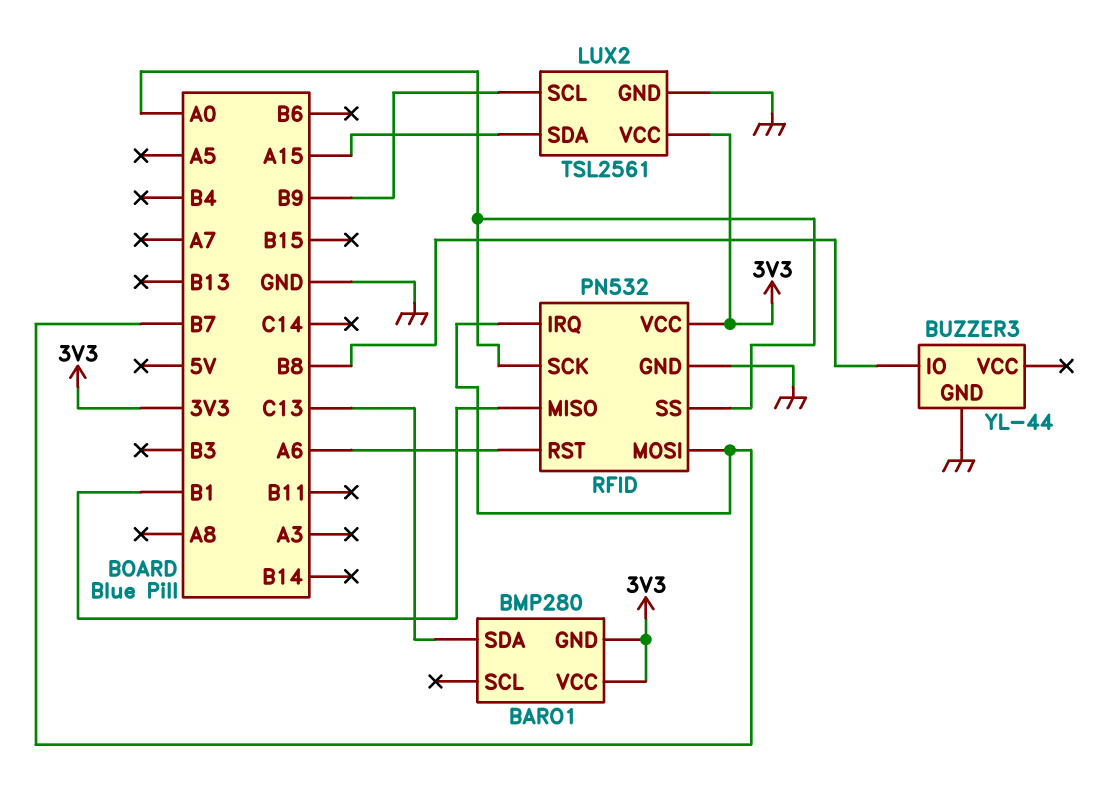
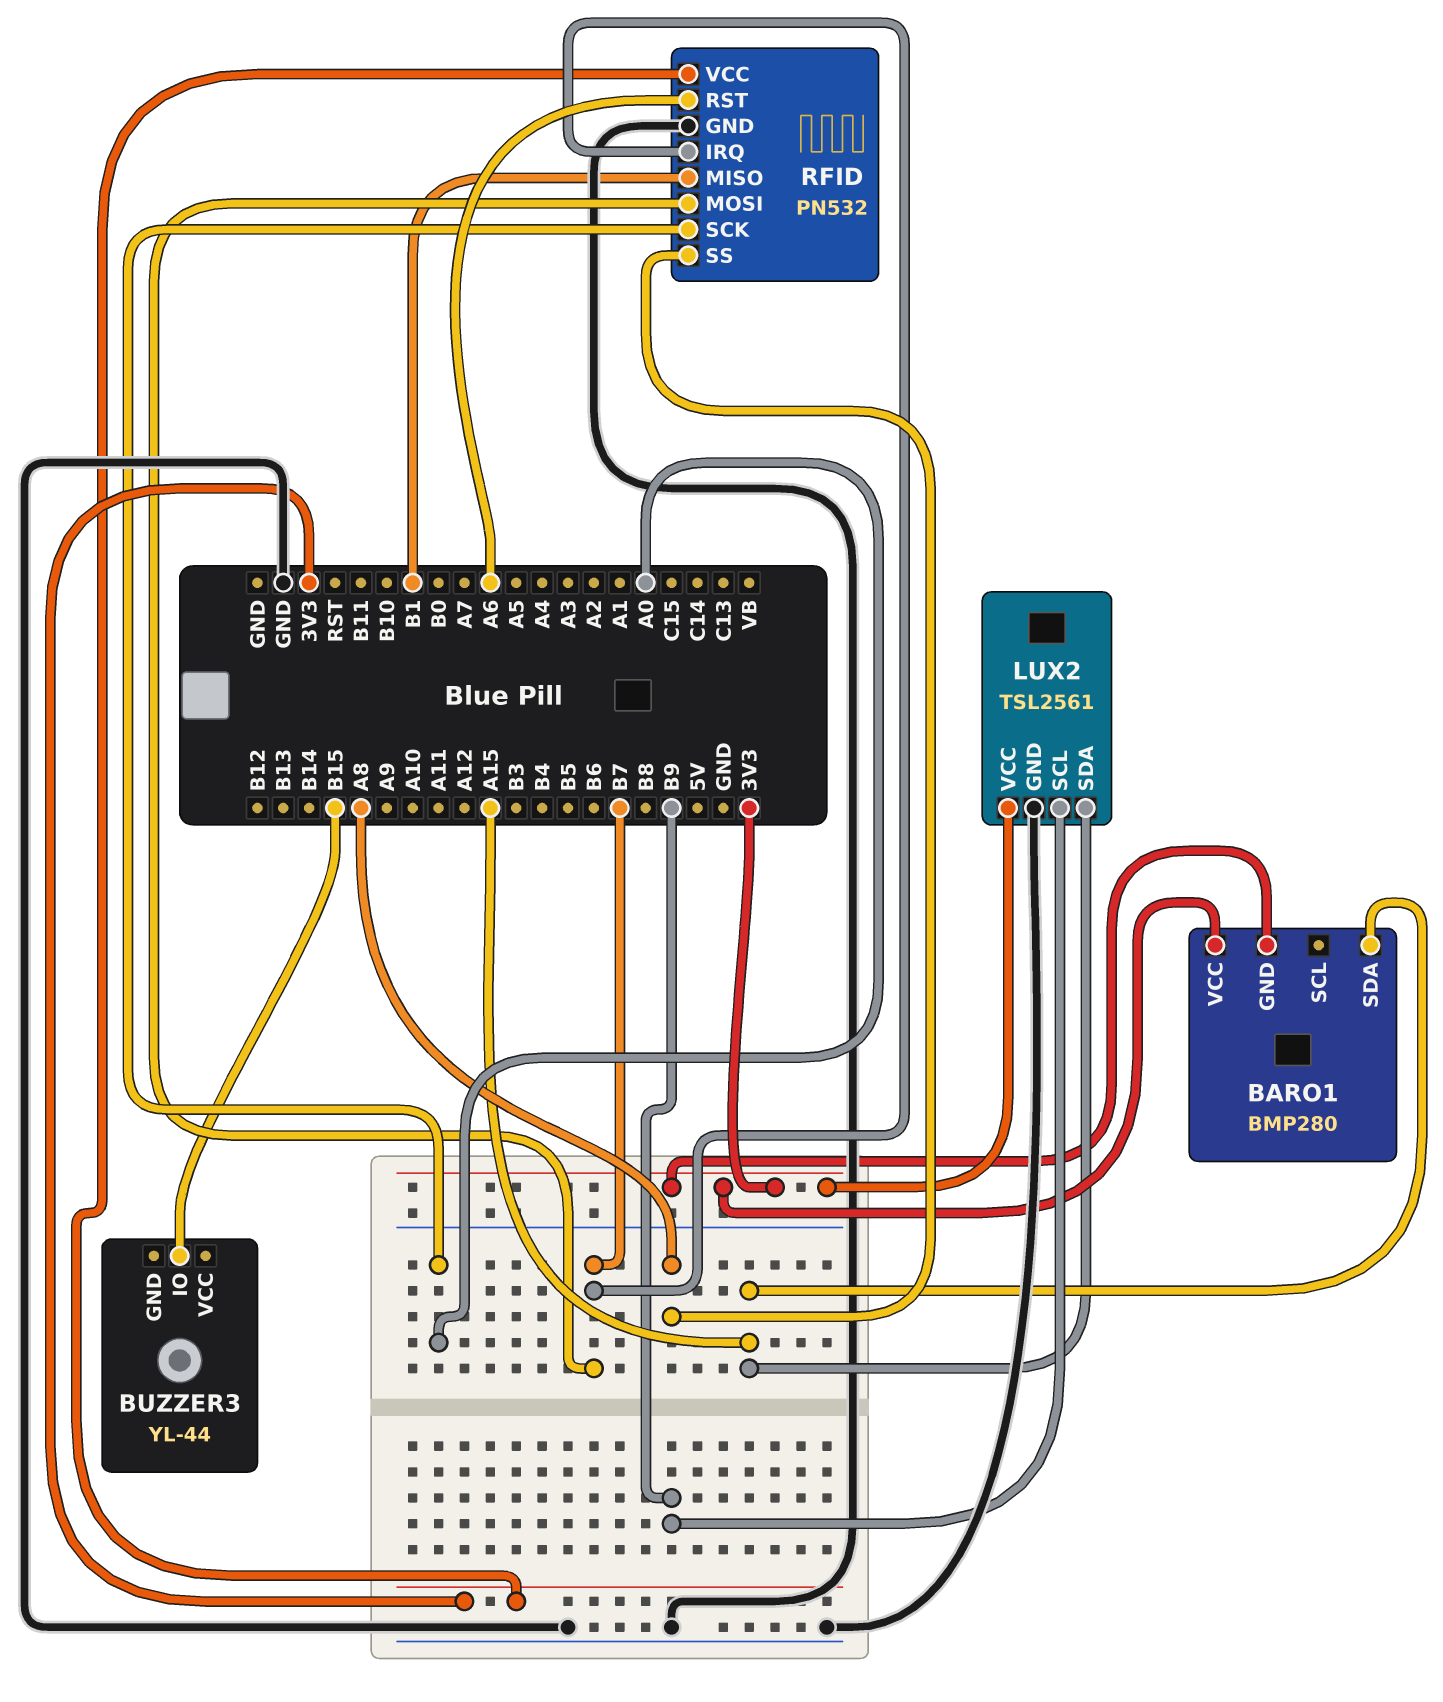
BARO1 pin SDA: C13 -> A15
BUZZER3 pin GND: GND -> none
BUZZER3 pin IO: B8 -> B15
RFID pin SS: A0 -> A8

